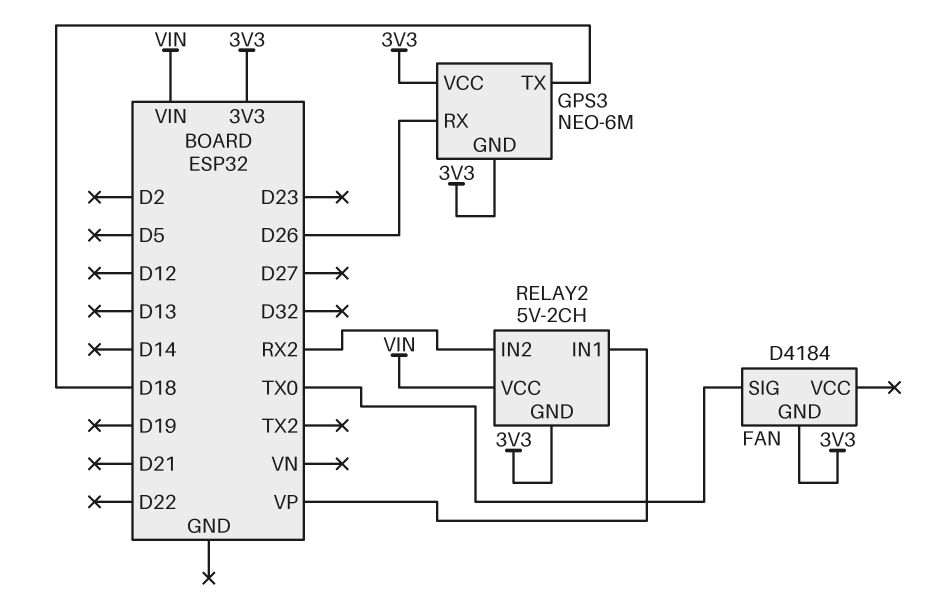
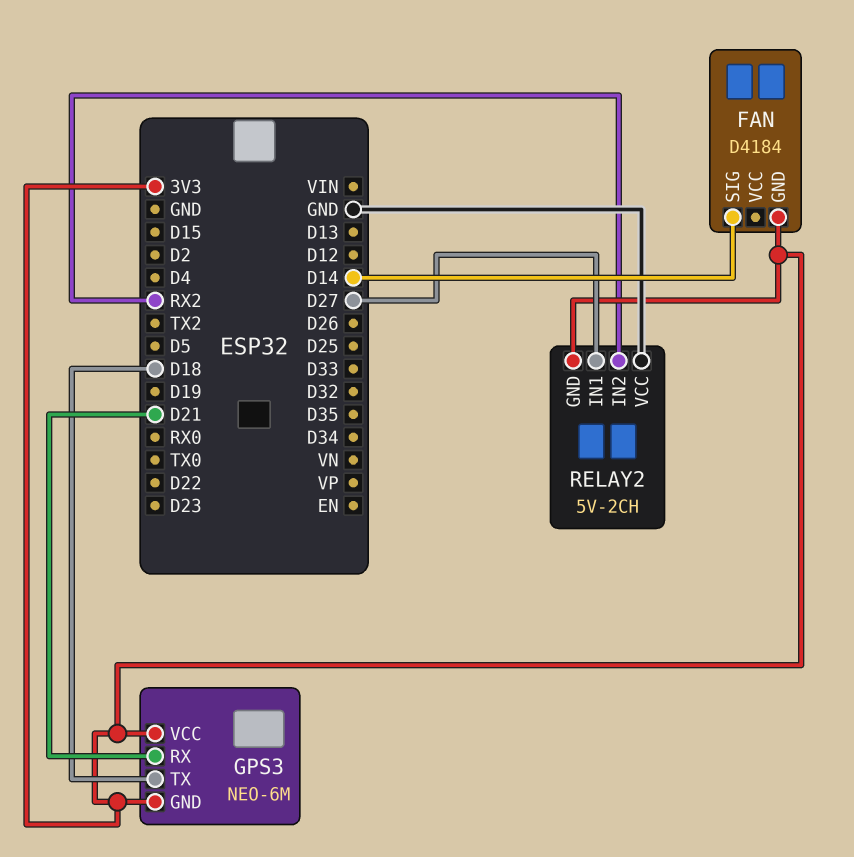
FAN pin SIG: TX0 -> D14
GPS3 pin RX: D26 -> D21
RELAY2 pin IN1: VP -> D27
RELAY2 pin VCC: VIN -> GND

